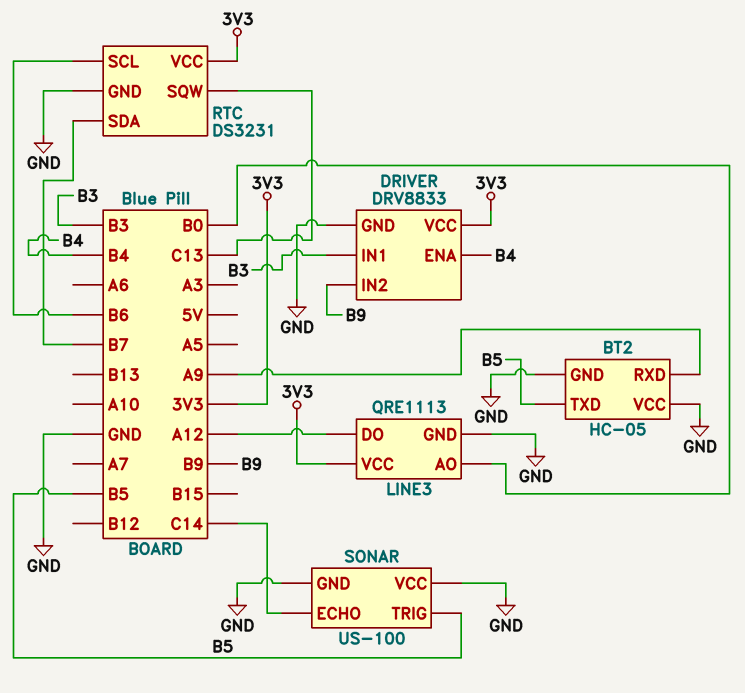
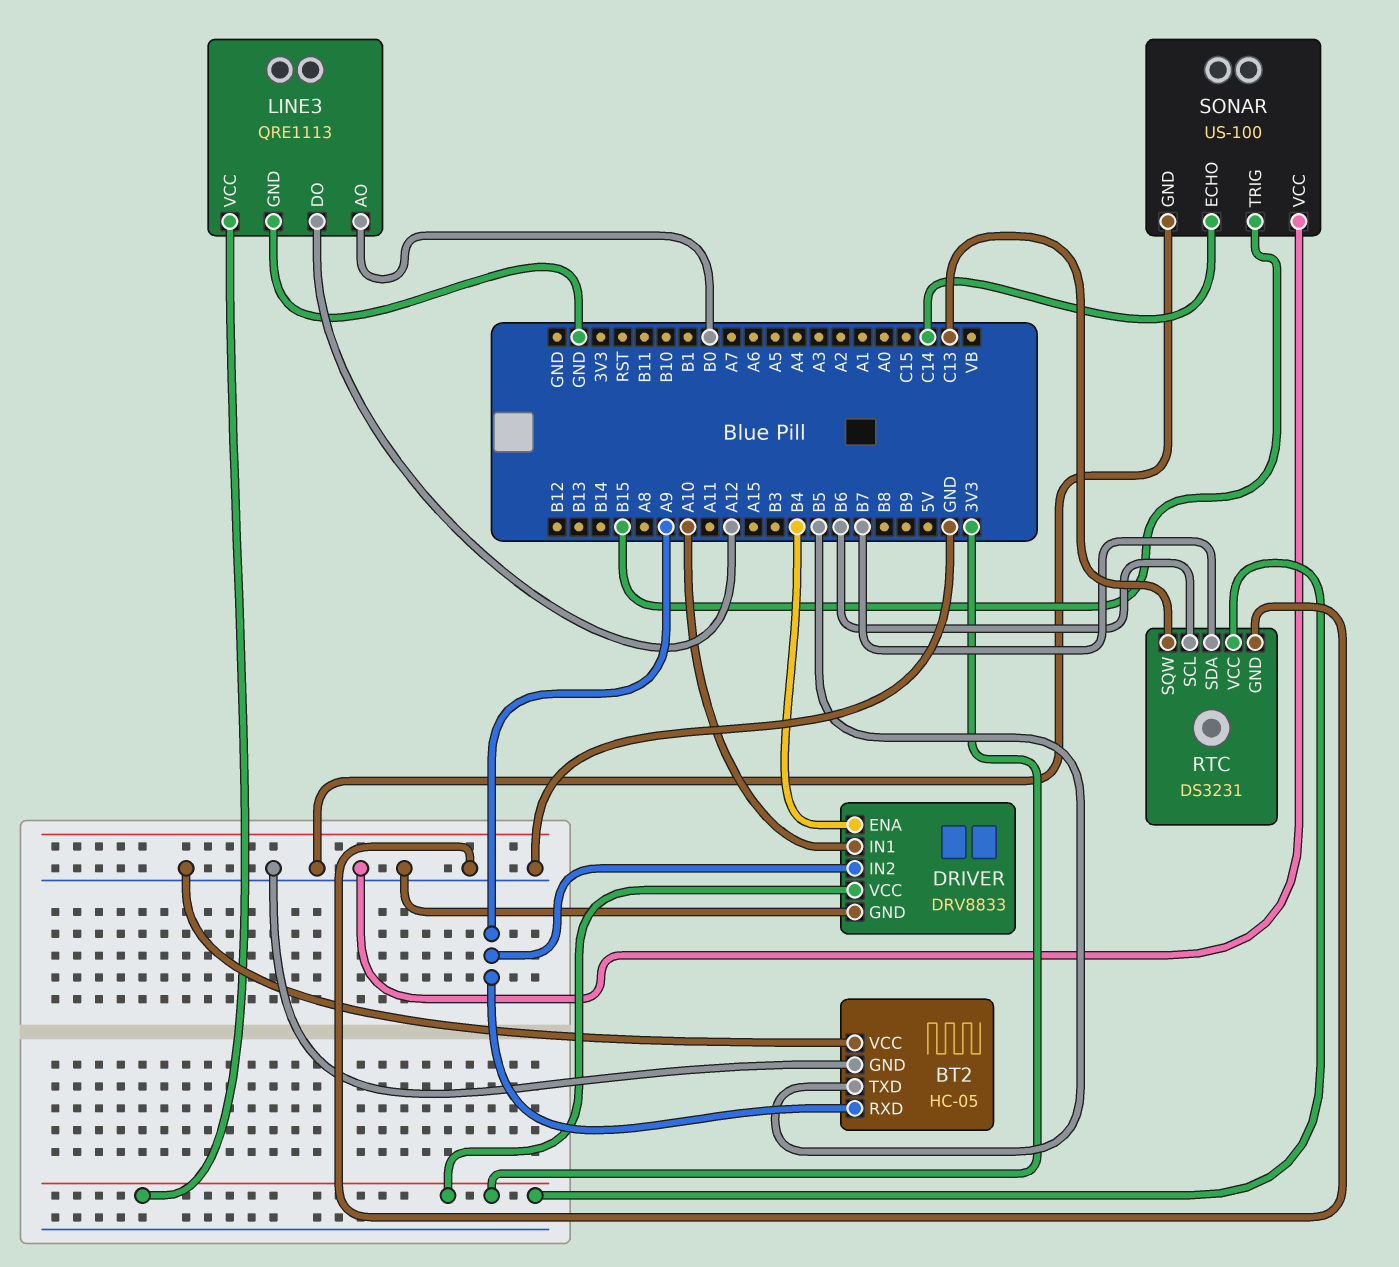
DRIVER pin IN1: B3 -> A10
DRIVER pin IN2: B9 -> A9
SONAR pin TRIG: B5 -> B15

